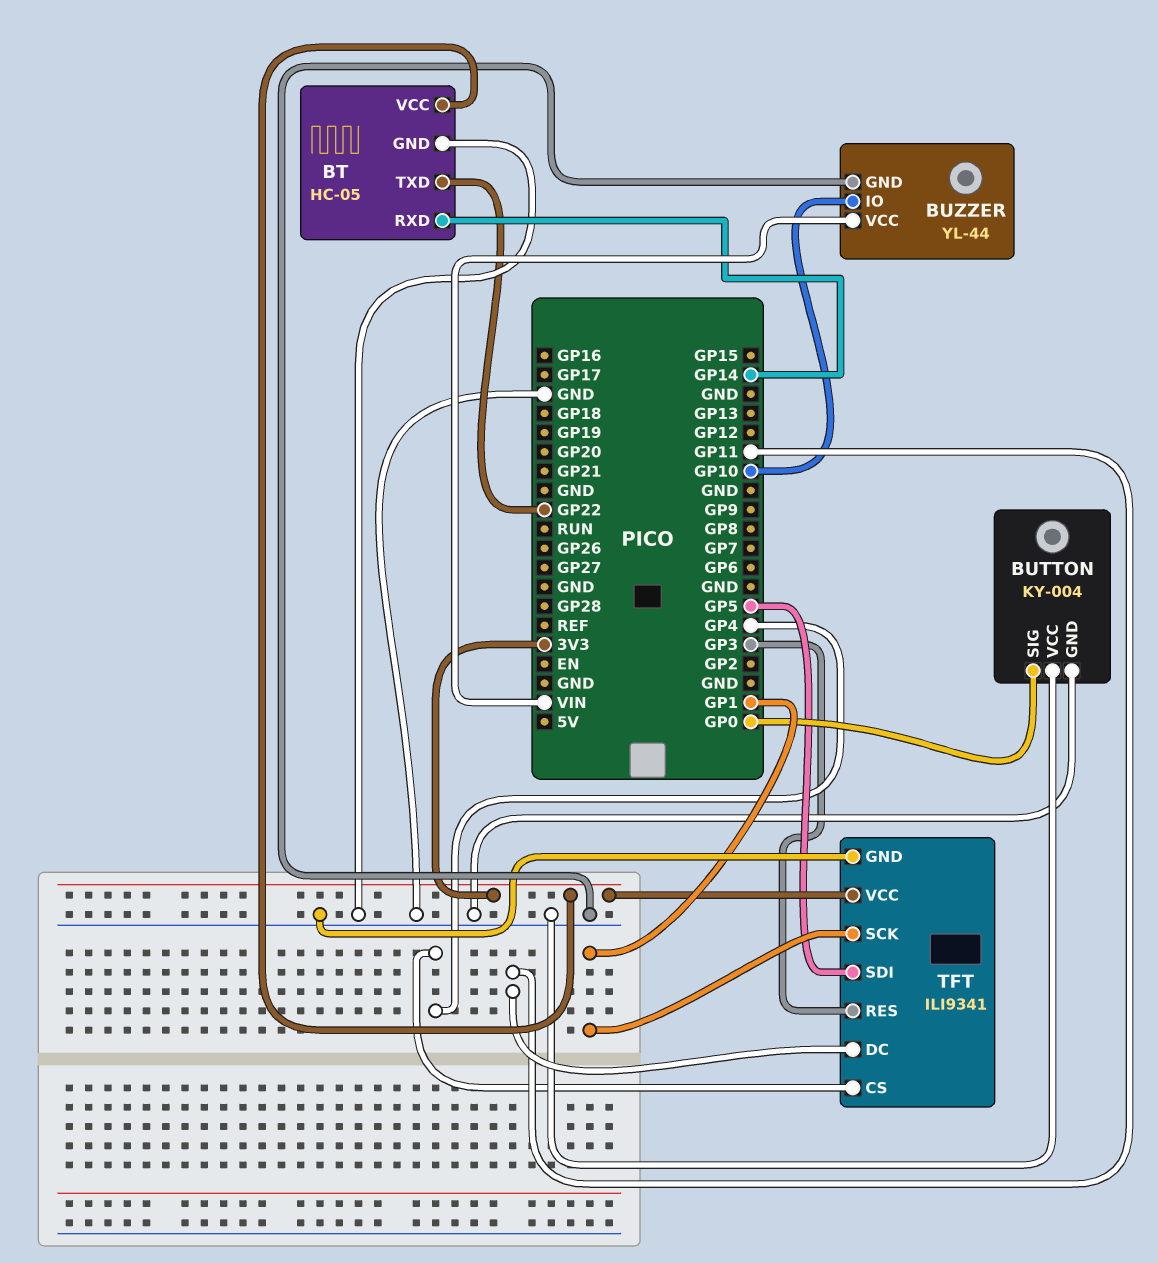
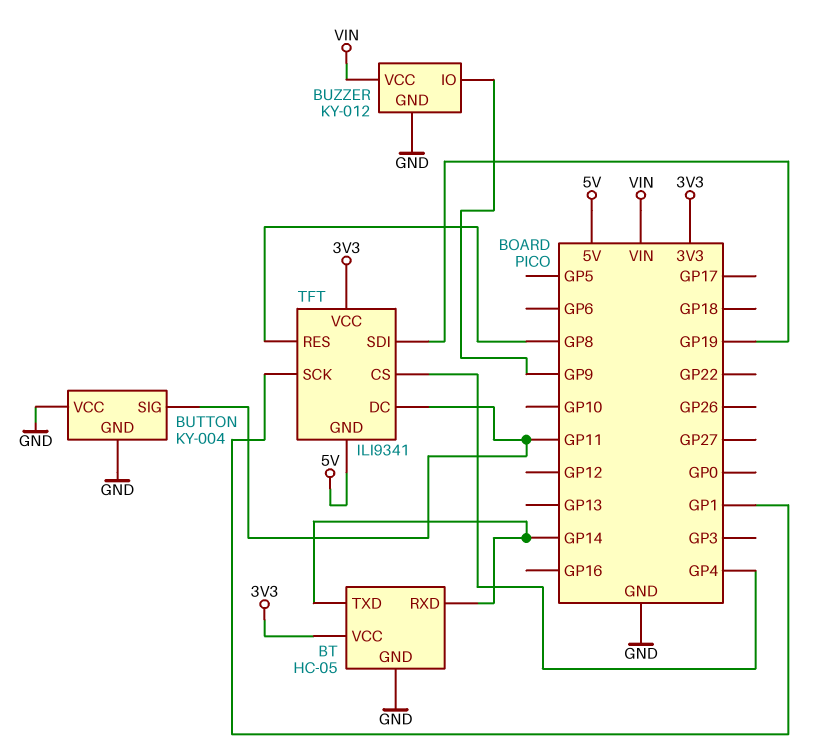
BT pin TXD: GP22 -> GP14
BUTTON pin SIG: GP0 -> GP11
BUZZER: YL-44 -> KY-012
BUZZER pin IO: GP10 -> GP9
TFT pin GND: GND -> 5V
TFT pin RES: GP3 -> GP8
TFT pin SDI: GP5 -> GP19

